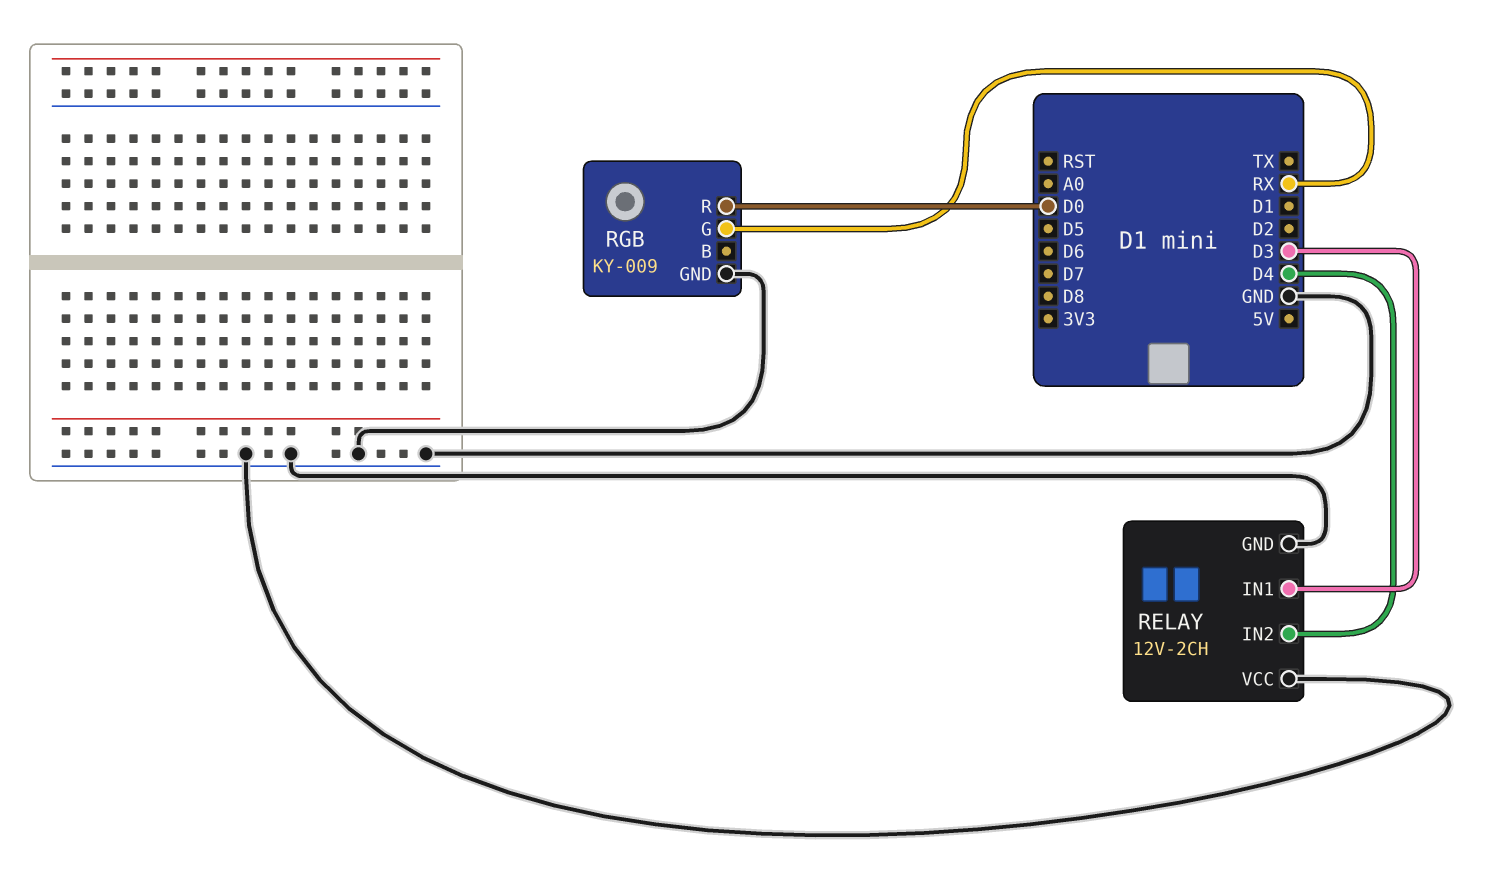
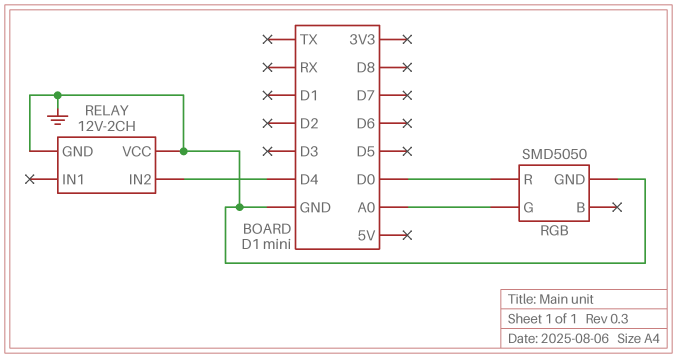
RELAY pin IN1: D3 -> none
RGB: KY-009 -> SMD5050
RGB pin G: RX -> A0

